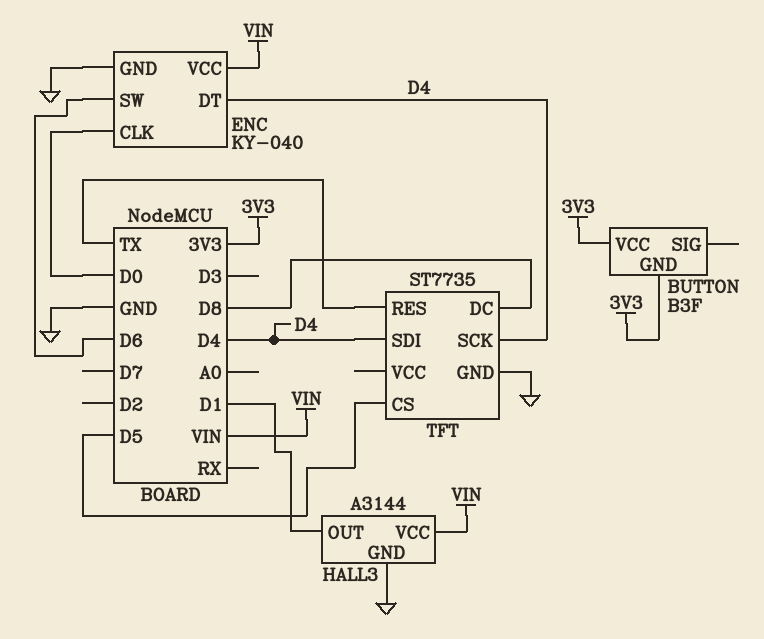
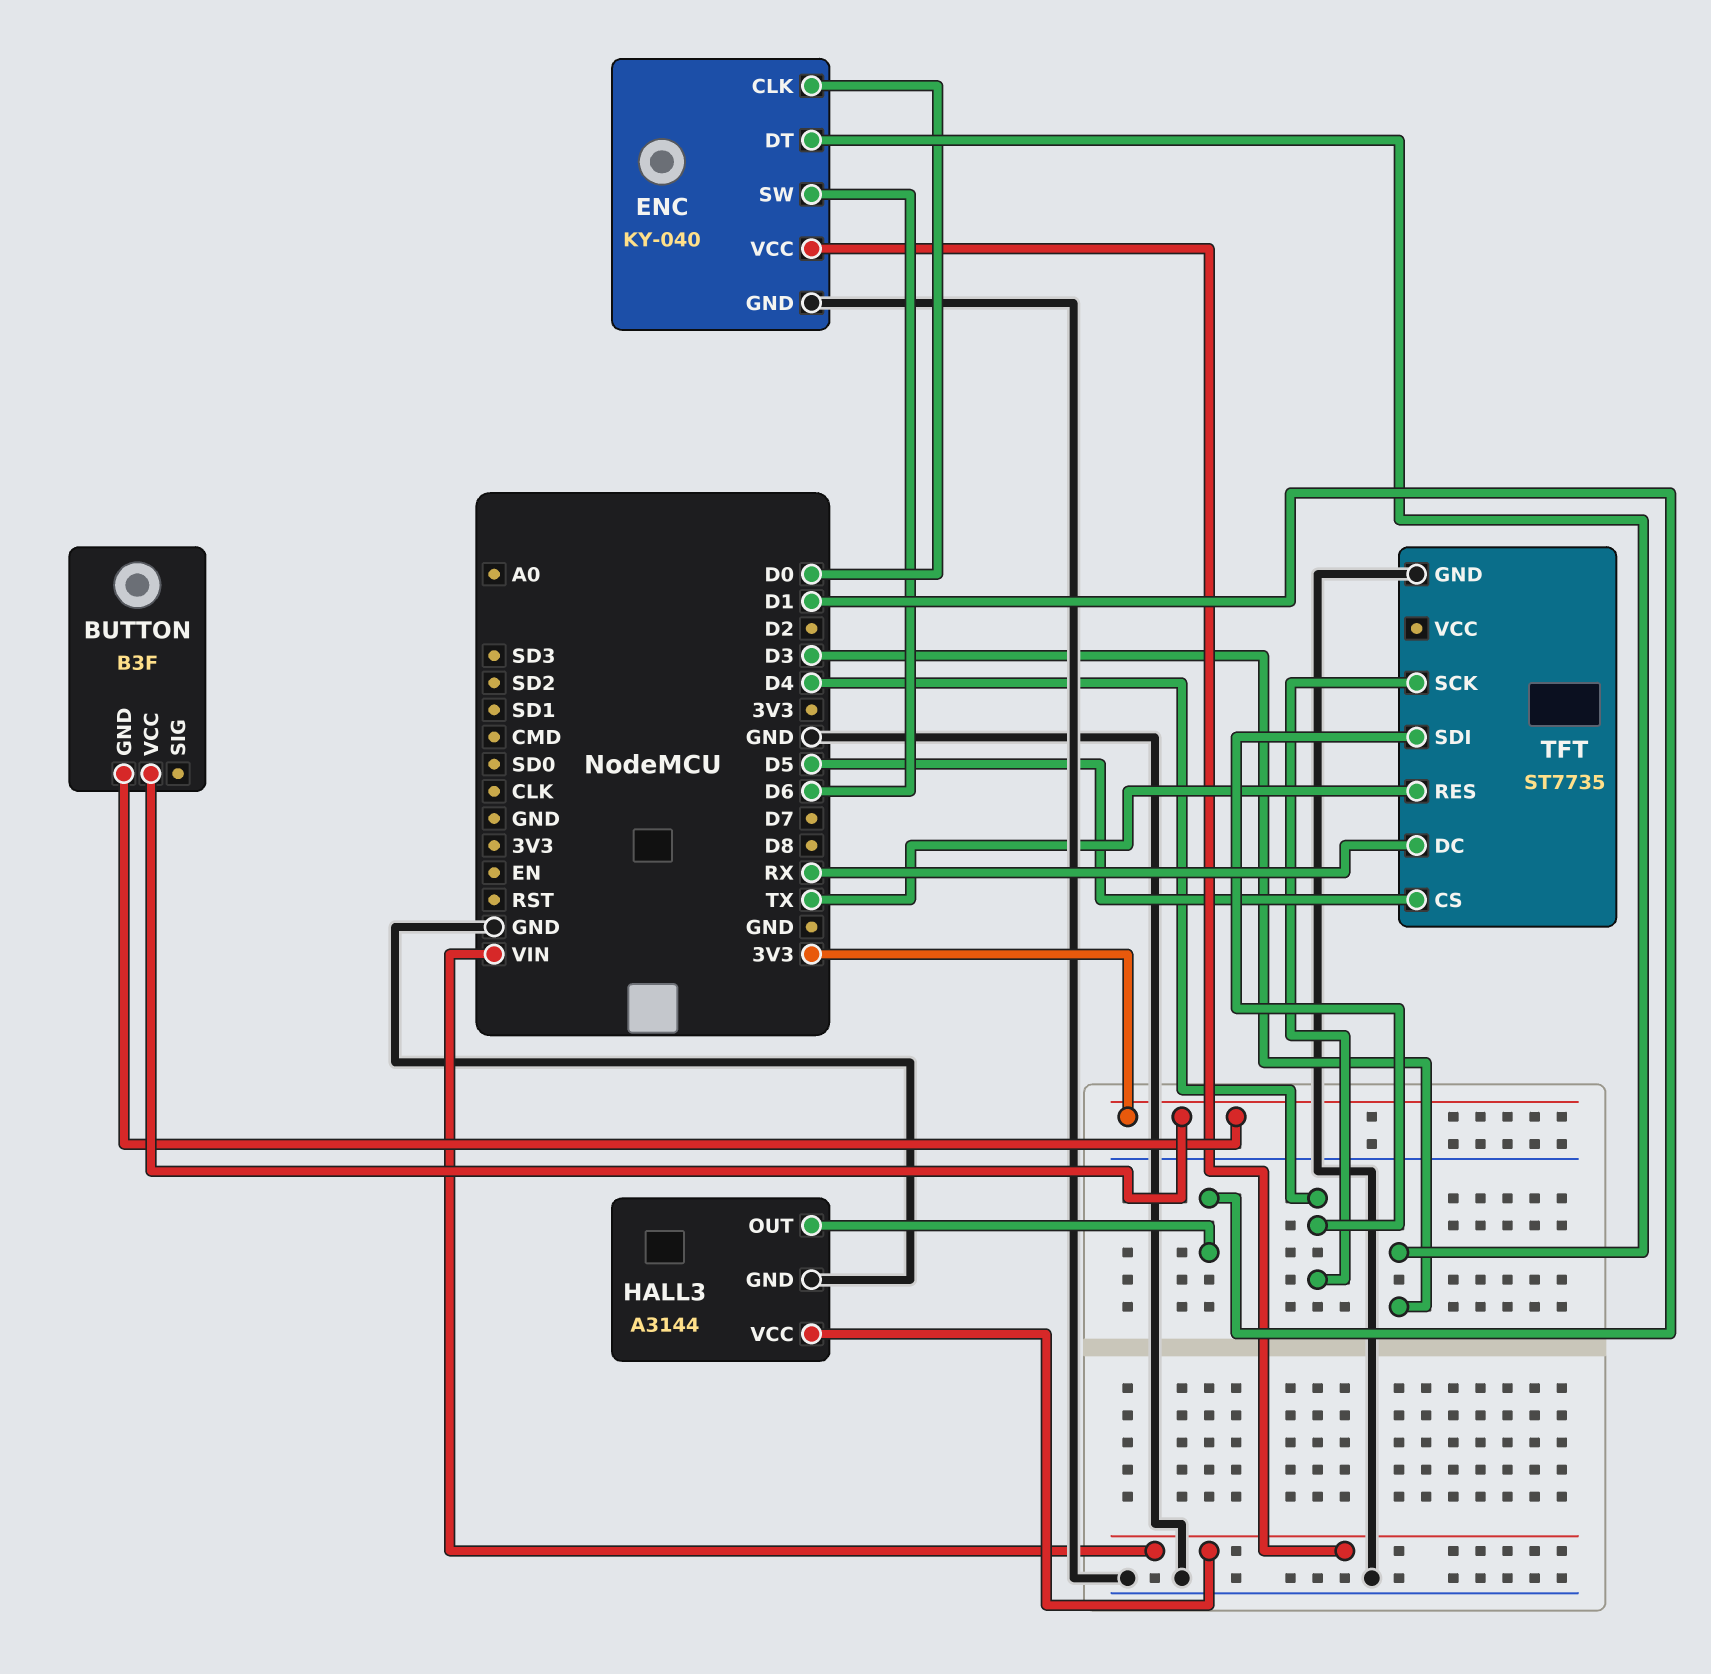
ENC pin DT: D4 -> D3
TFT pin DC: D8 -> RX

